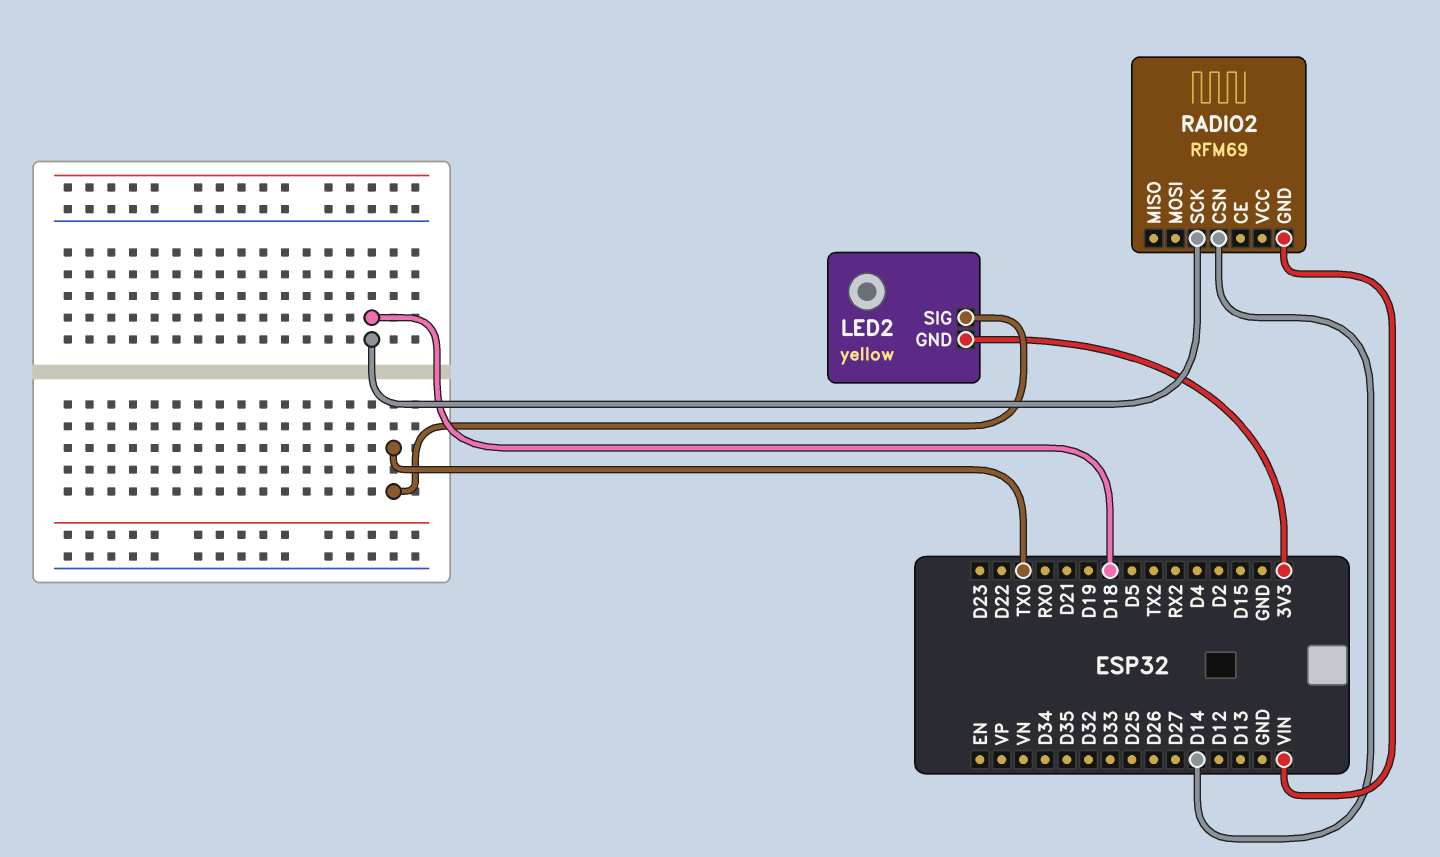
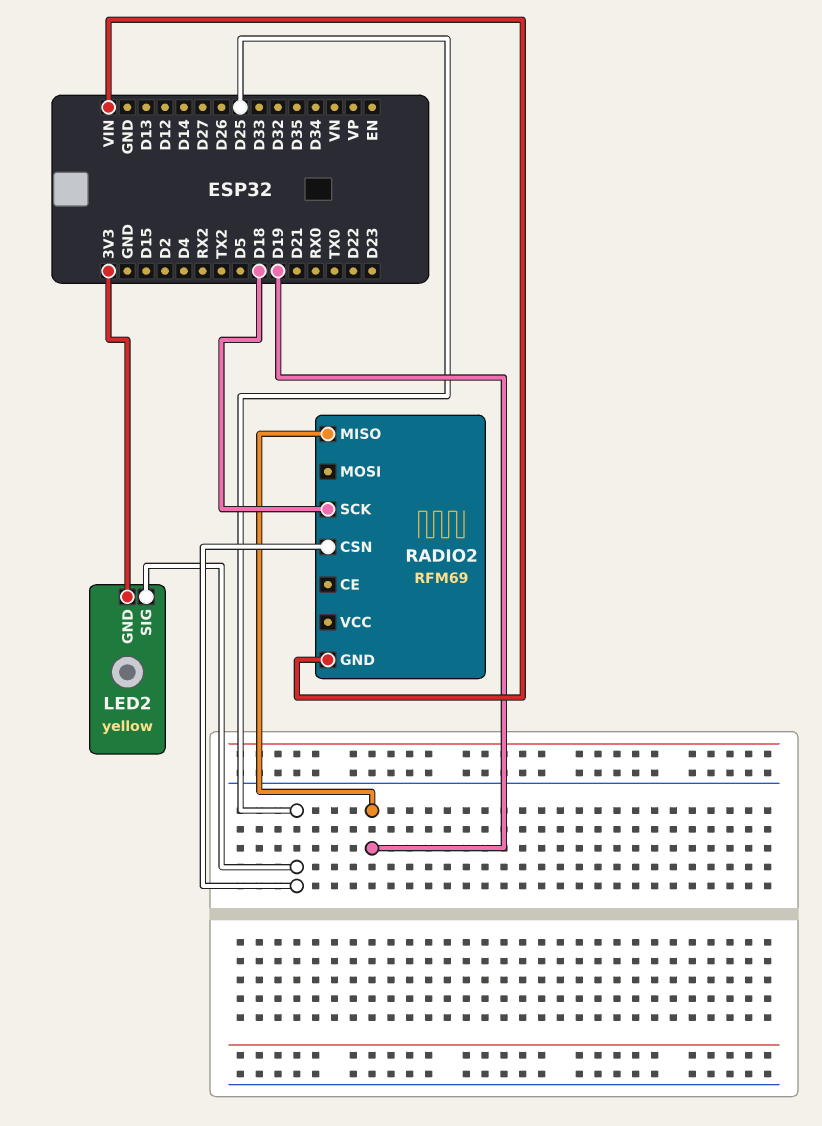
LED2 pin SIG: TX0 -> D25
RADIO2 pin CSN: D14 -> D25
RADIO2 pin MISO: none -> D19

